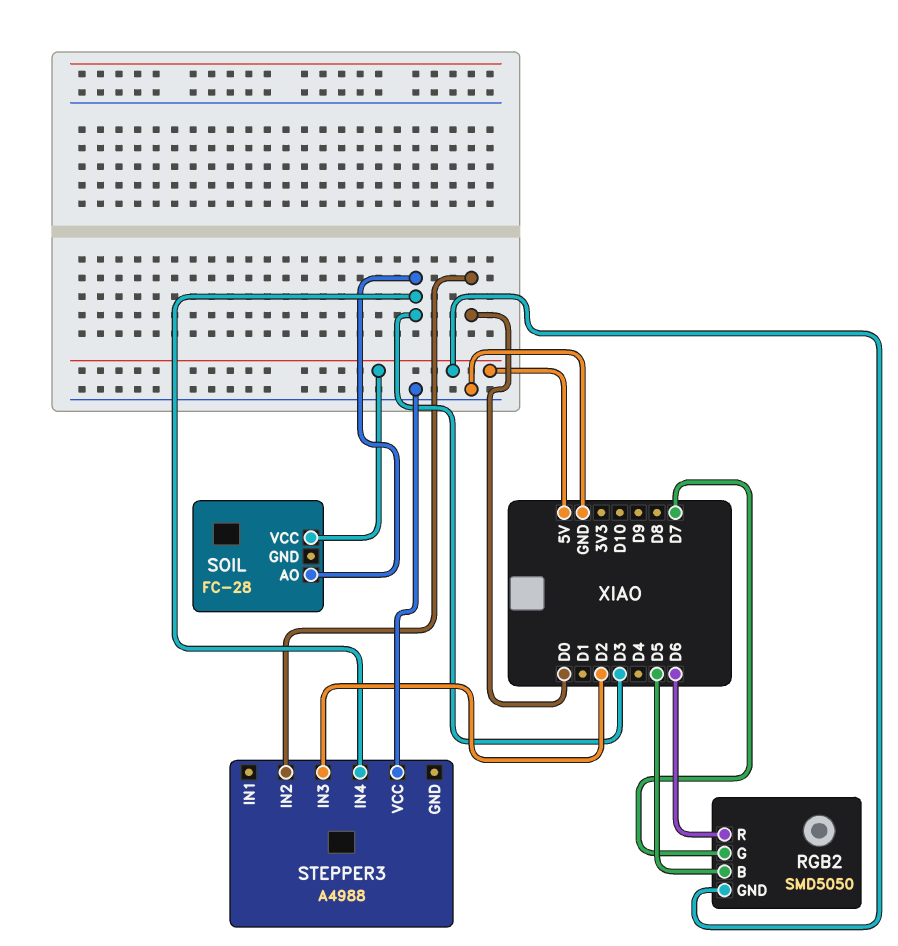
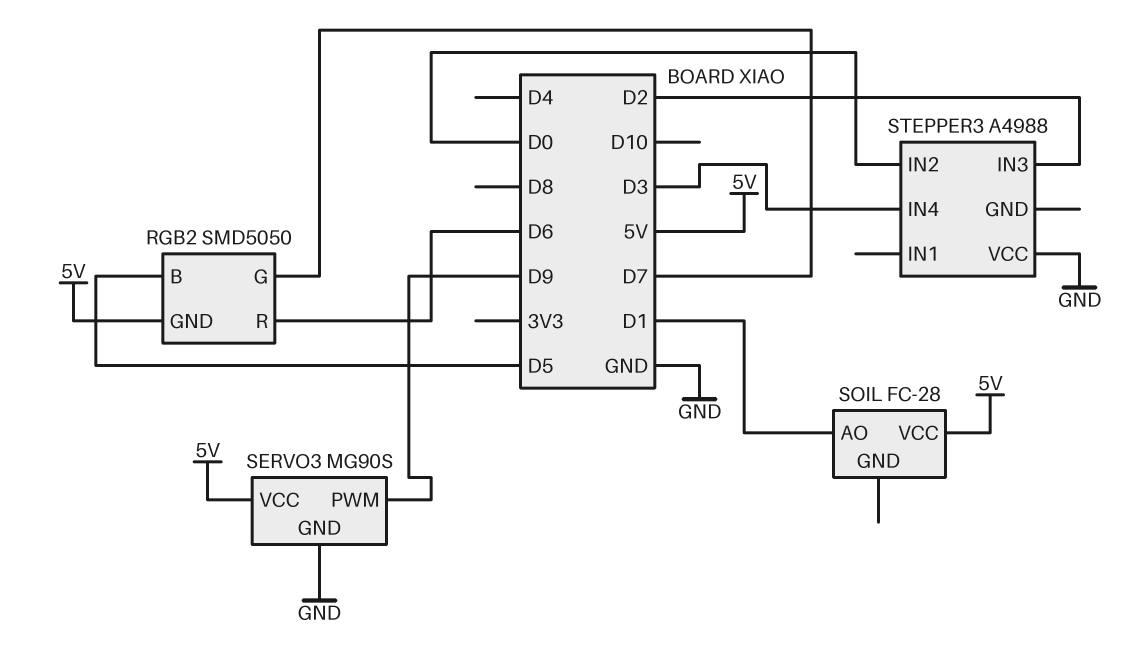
SERVO3: none -> MG90S
SERVO3 pin GND: none -> GND
SERVO3 pin PWM: none -> D9
SERVO3 pin VCC: none -> 5V
SOIL pin AO: D3 -> D1

